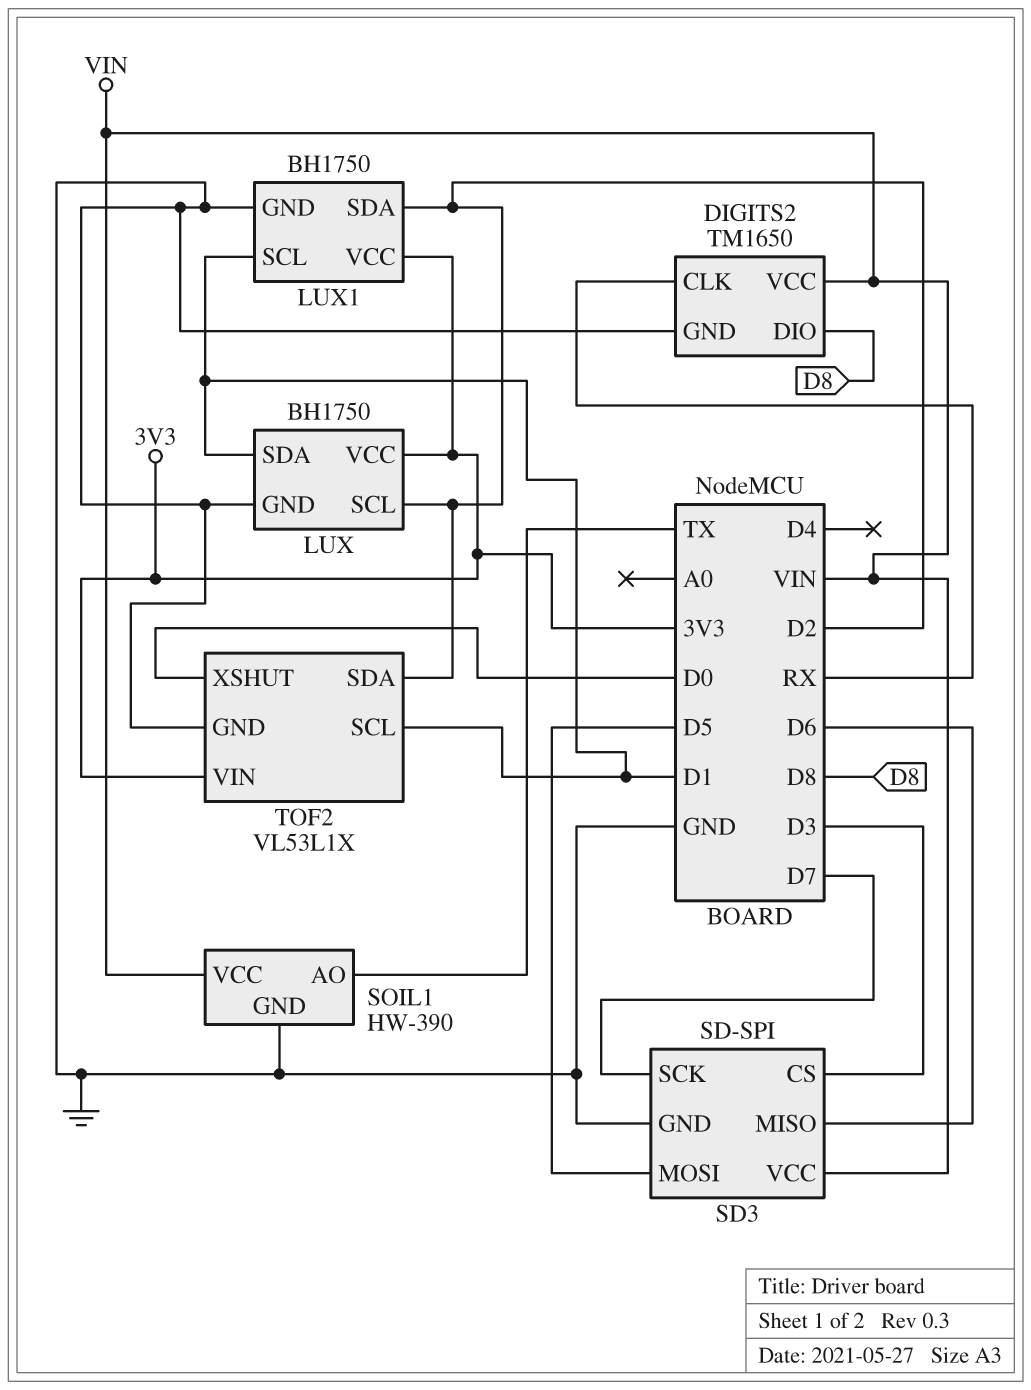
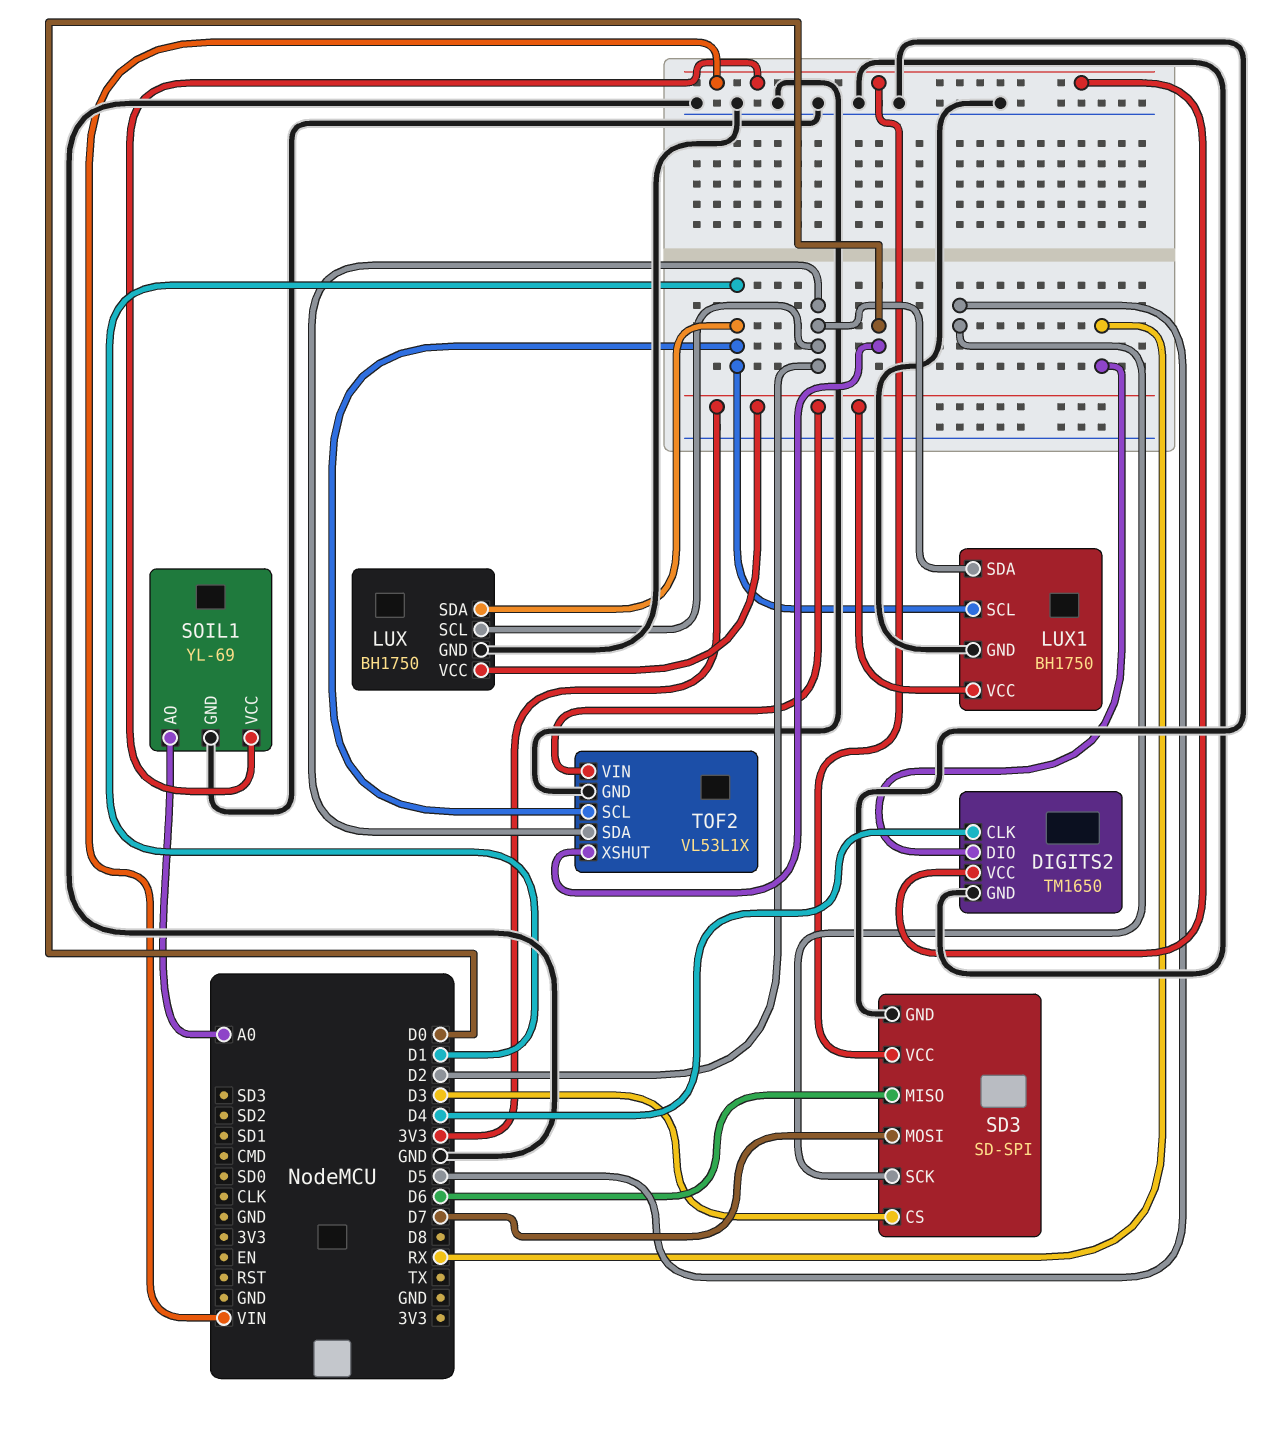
DIGITS2 pin CLK: RX -> D4
DIGITS2 pin DIO: D8 -> RX
SD3 pin MOSI: D5 -> D7
SD3 pin SCK: D7 -> D5
SOIL1: HW-390 -> YL-69
SOIL1 pin AO: TX -> A0

